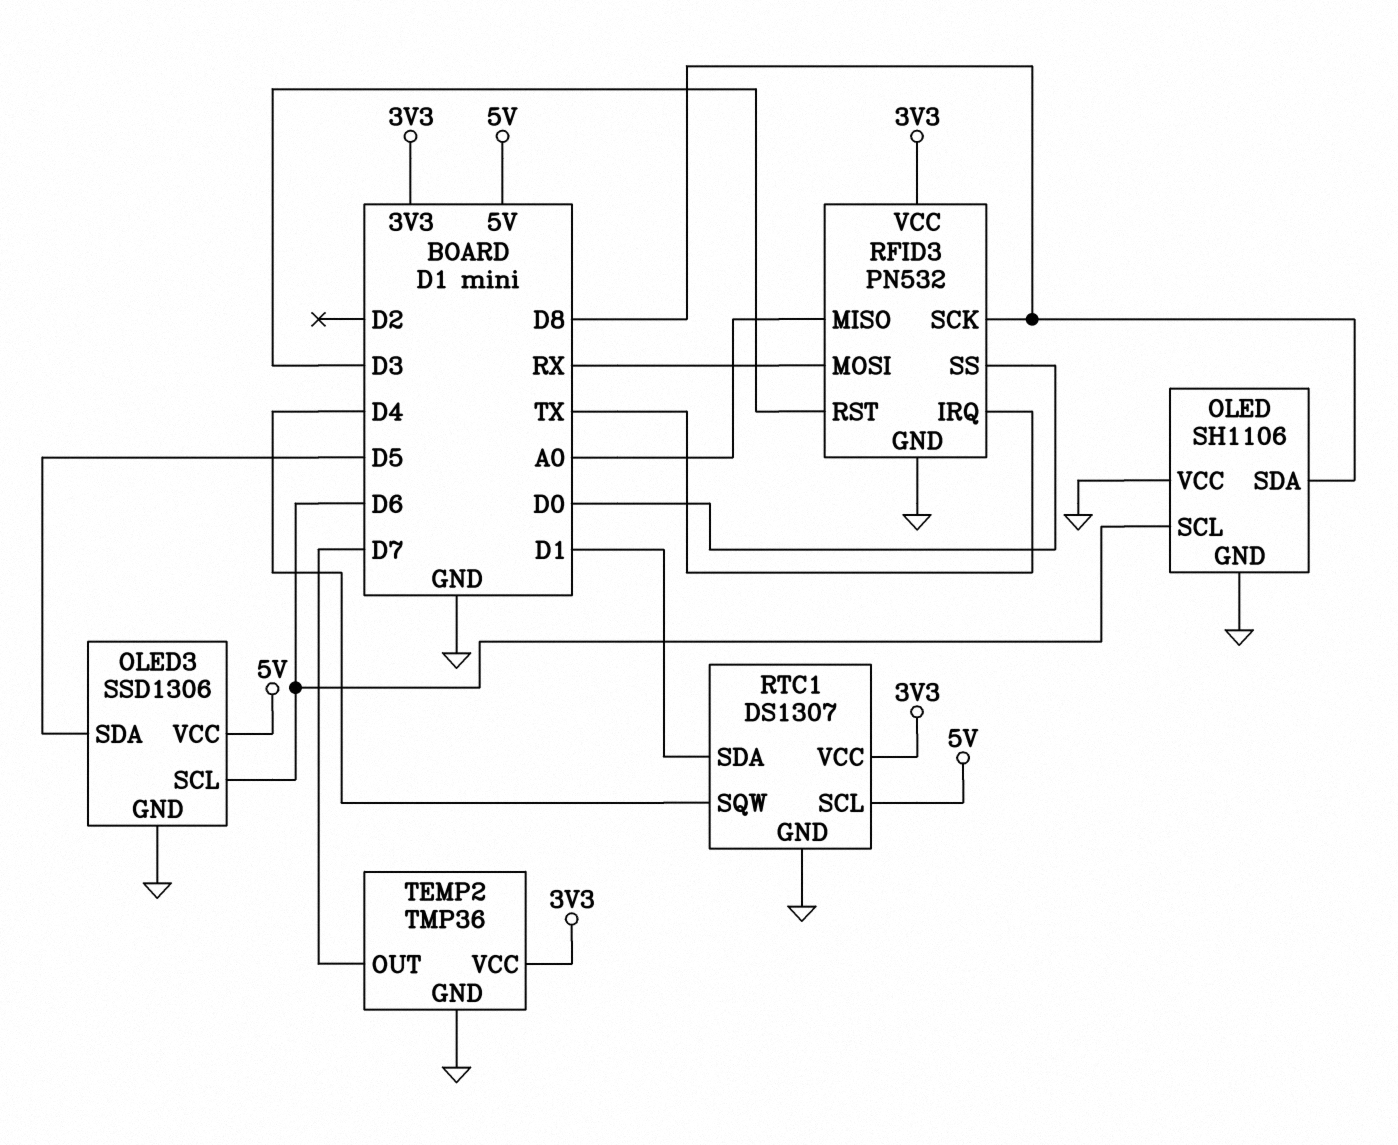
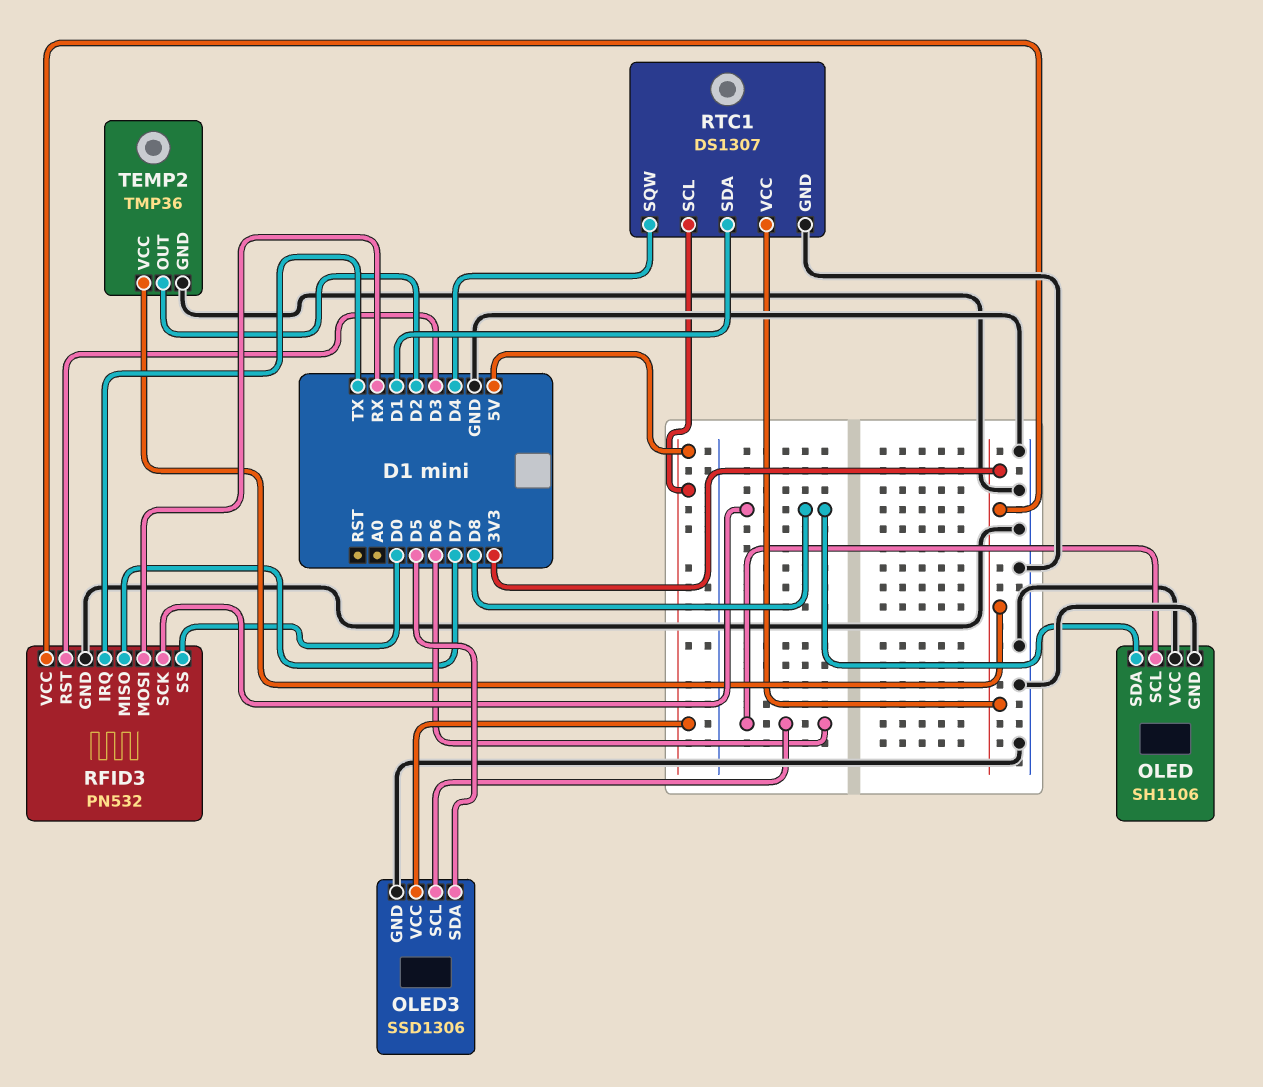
RFID3 pin MISO: A0 -> D7
TEMP2 pin OUT: D7 -> D2

